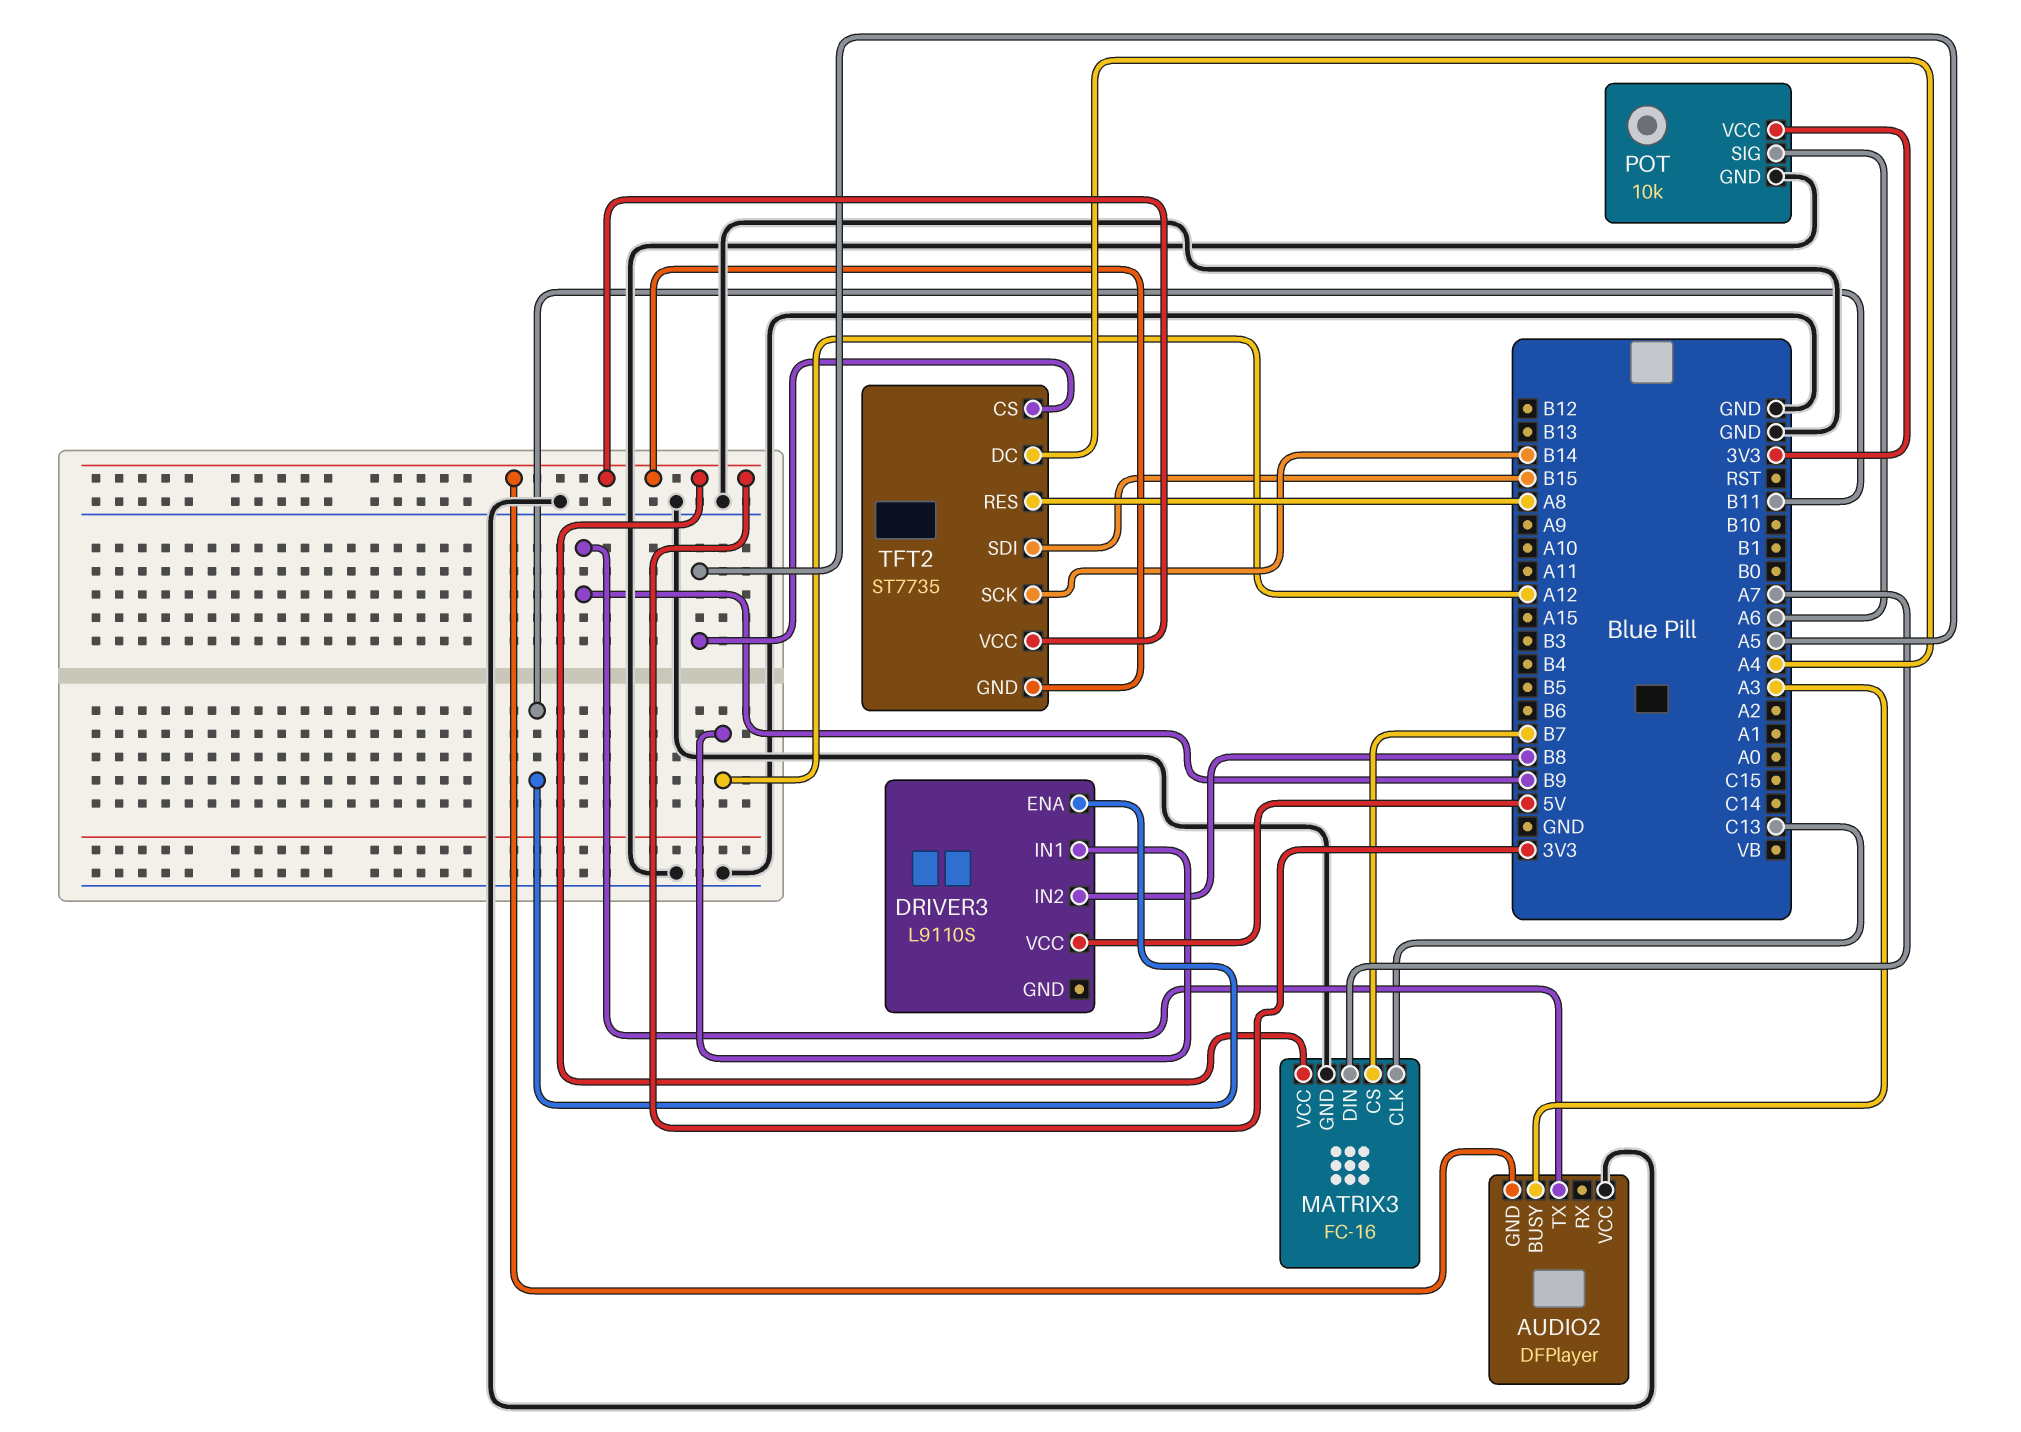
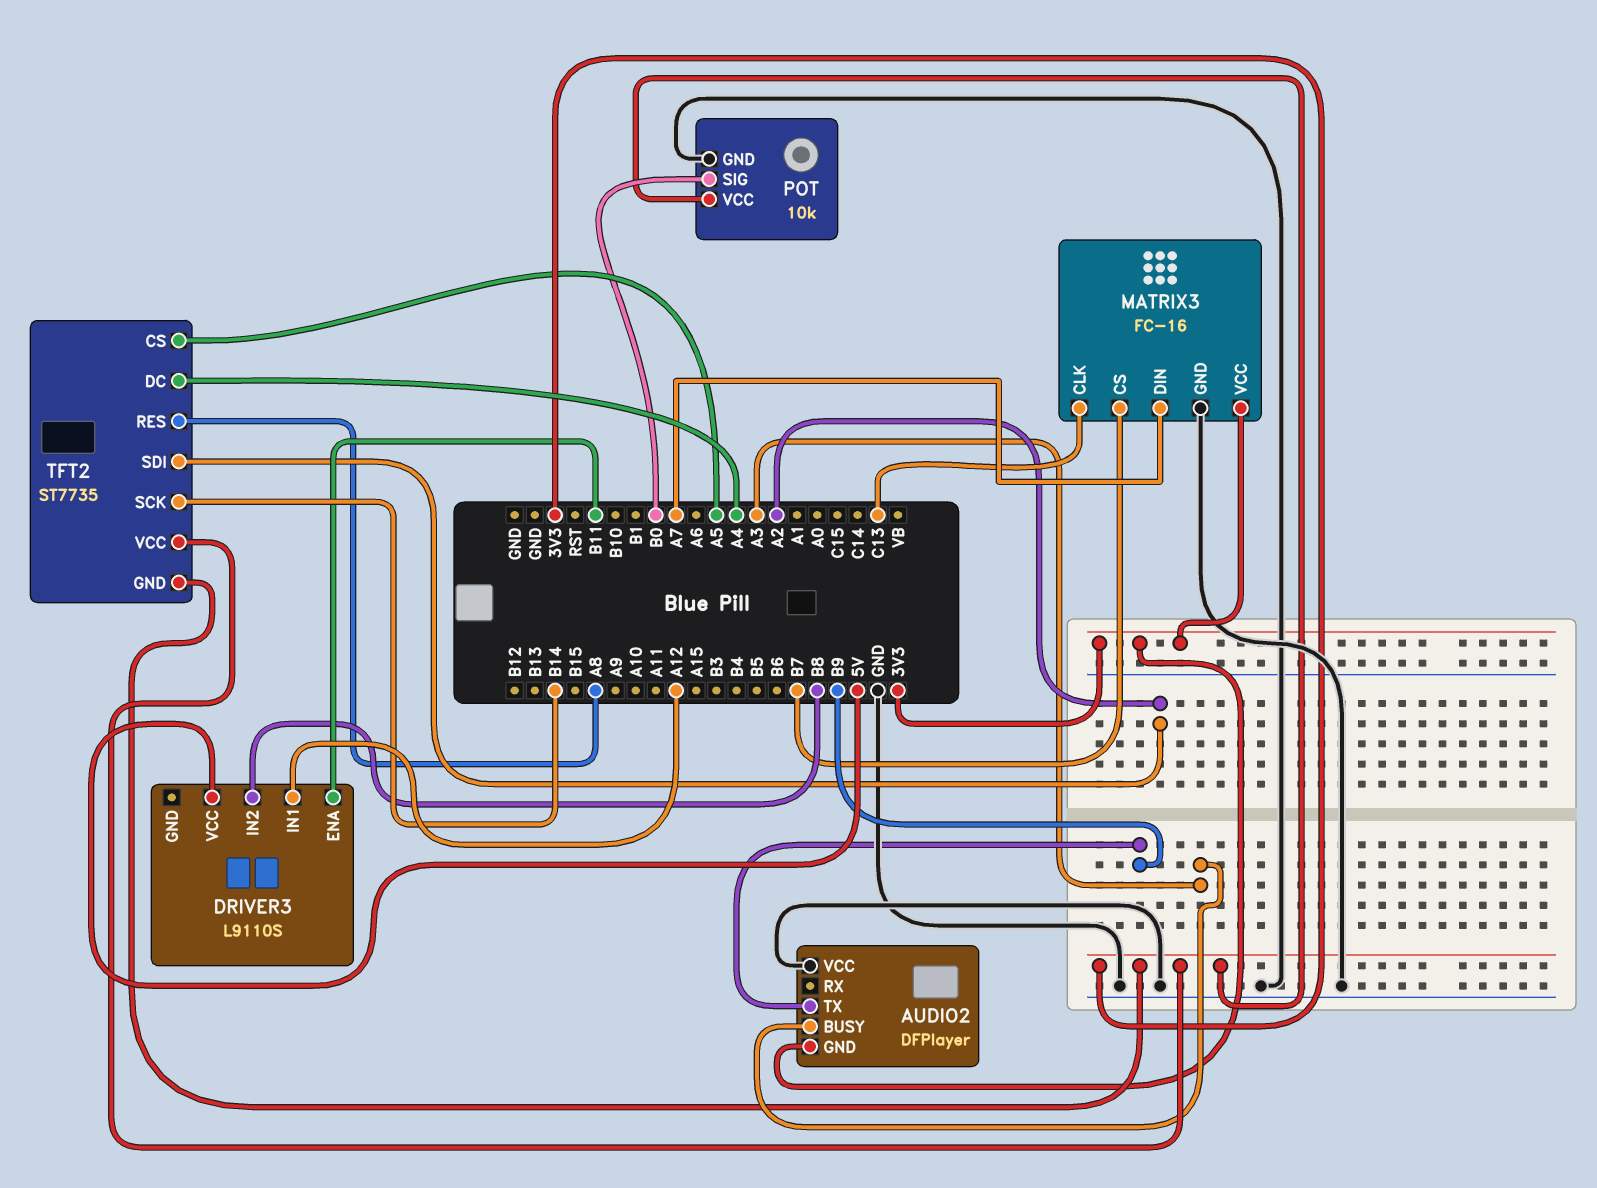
POT pin SIG: A6 -> B0
TFT2 pin SDI: B15 -> A2

